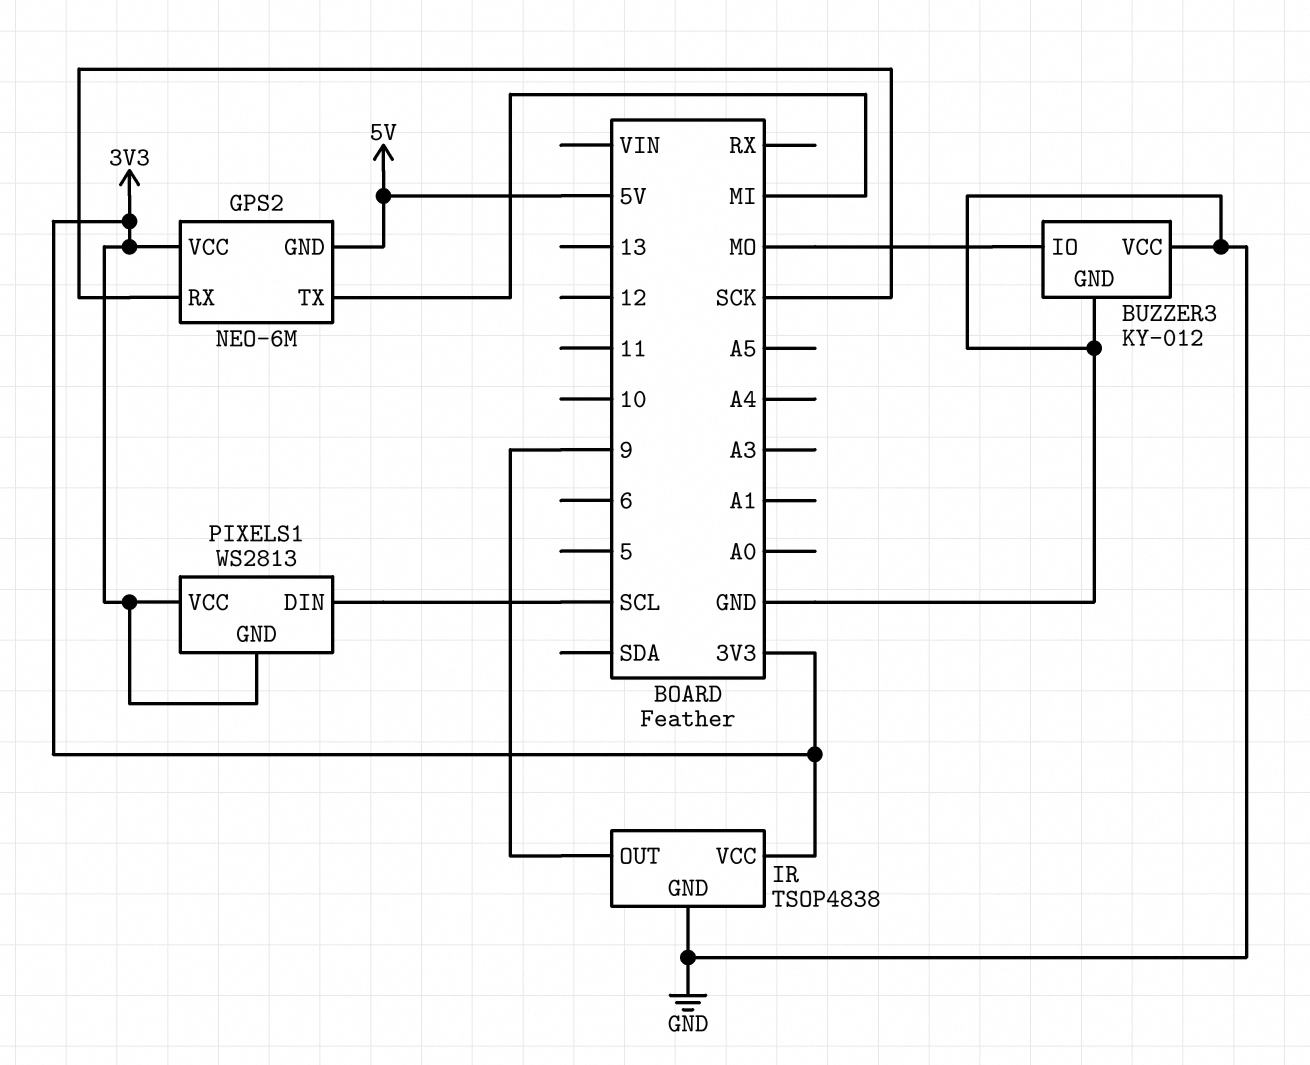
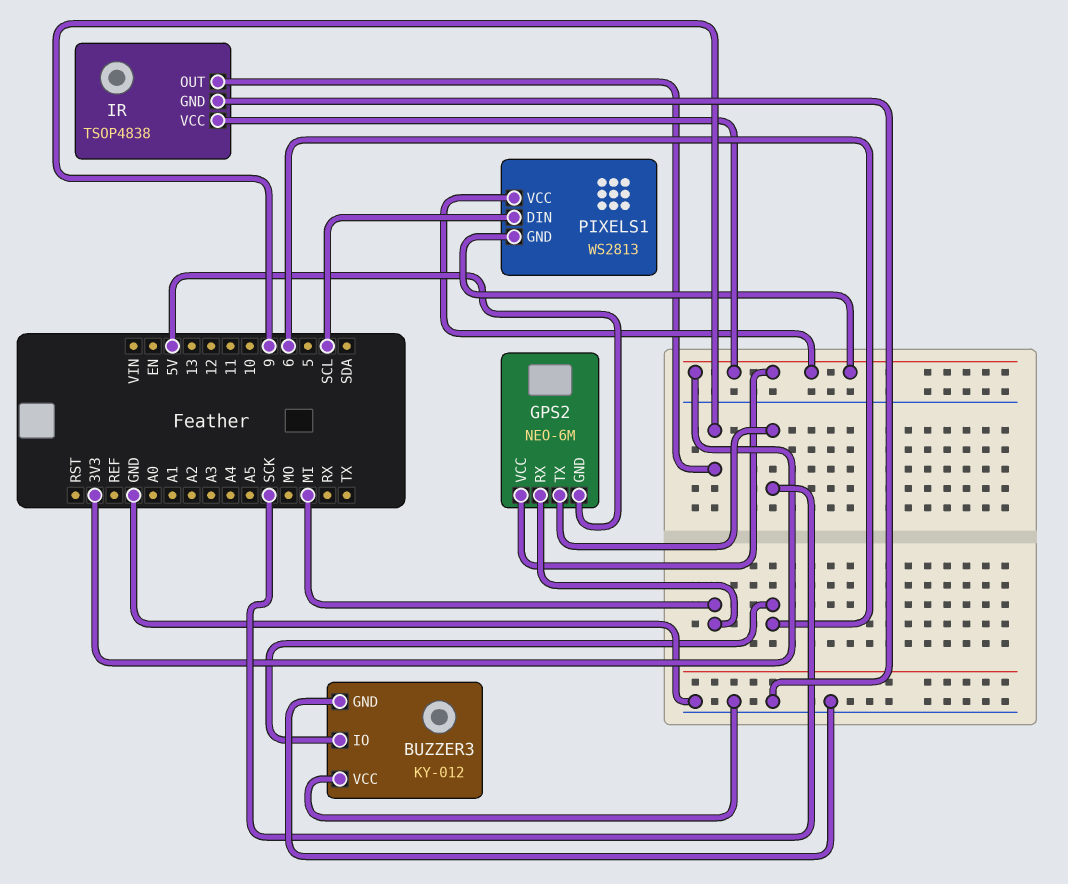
BUZZER3 pin IO: MO -> 6
GPS2 pin RX: SCK -> MI
GPS2 pin TX: MI -> SCK

